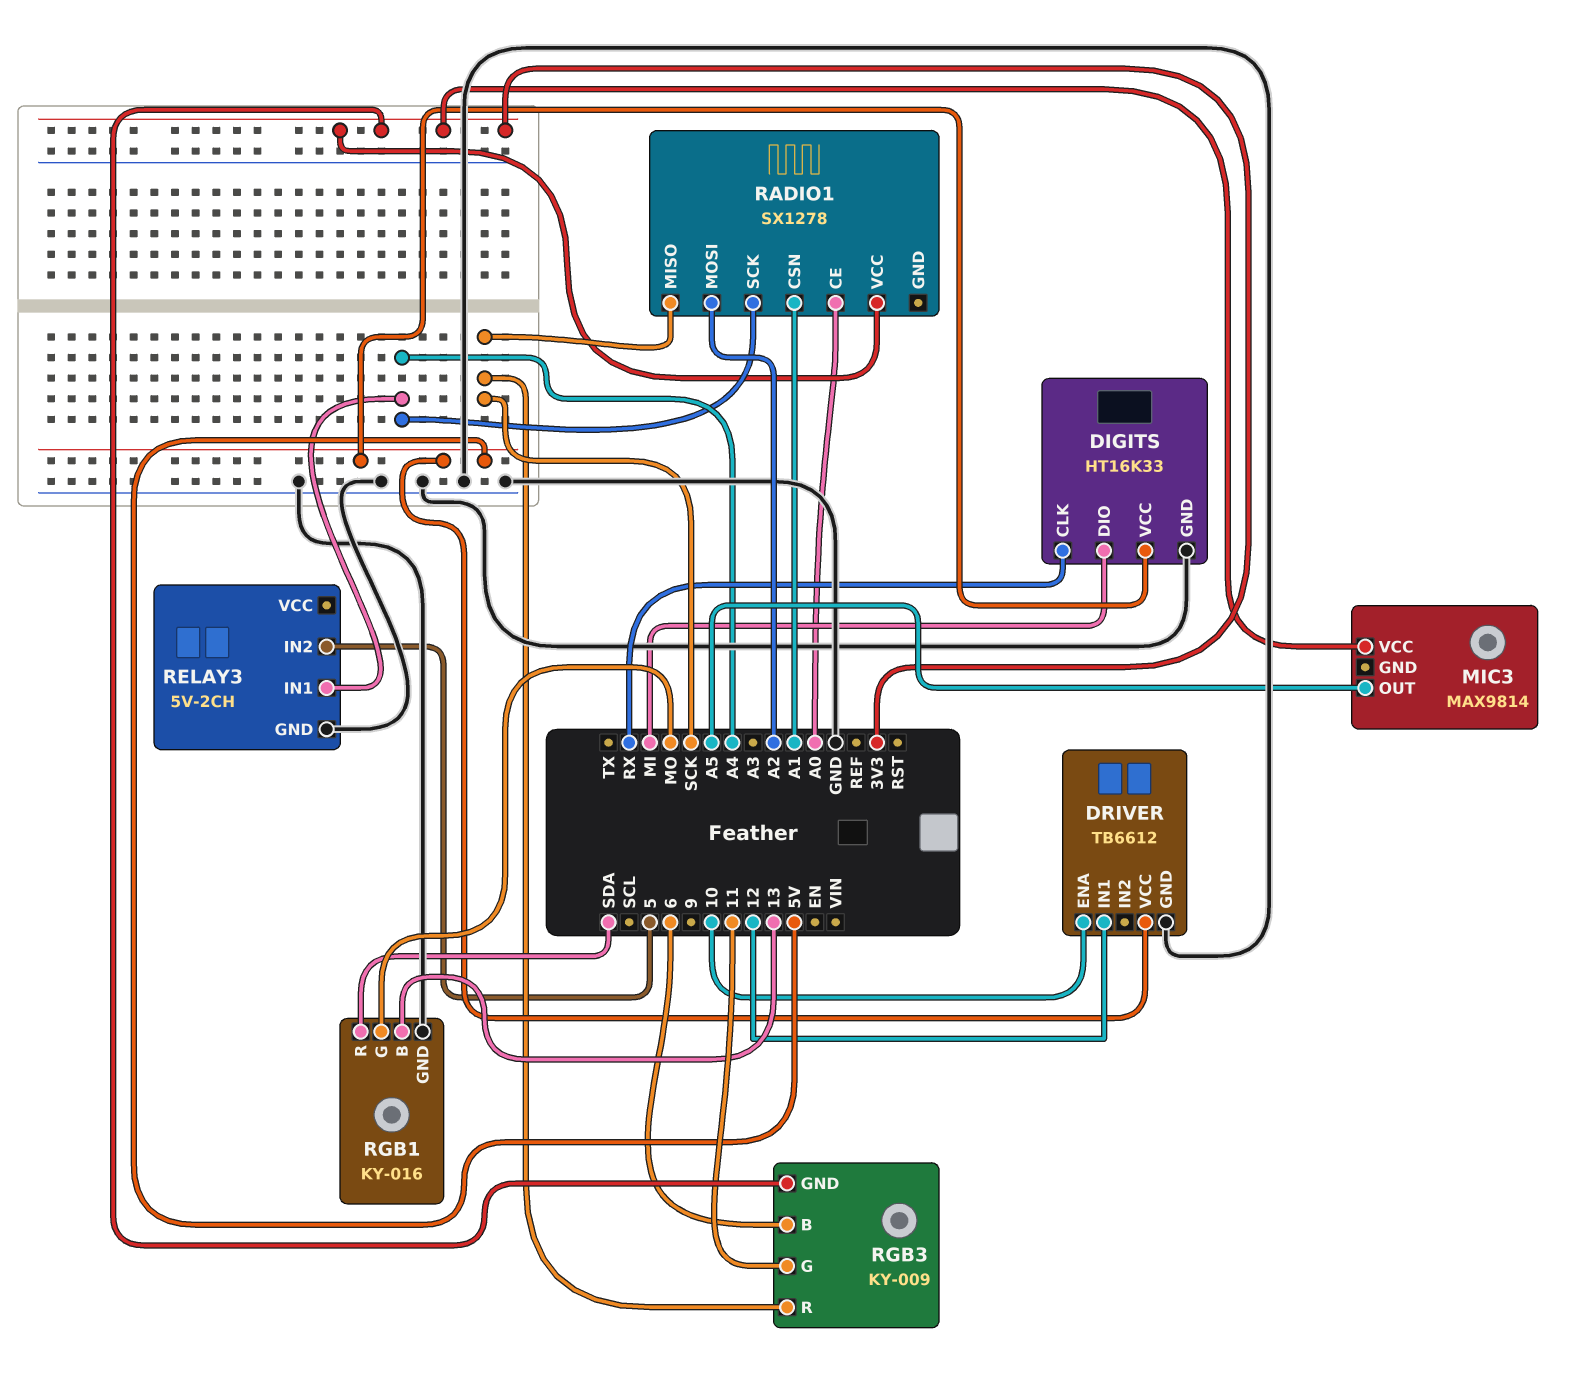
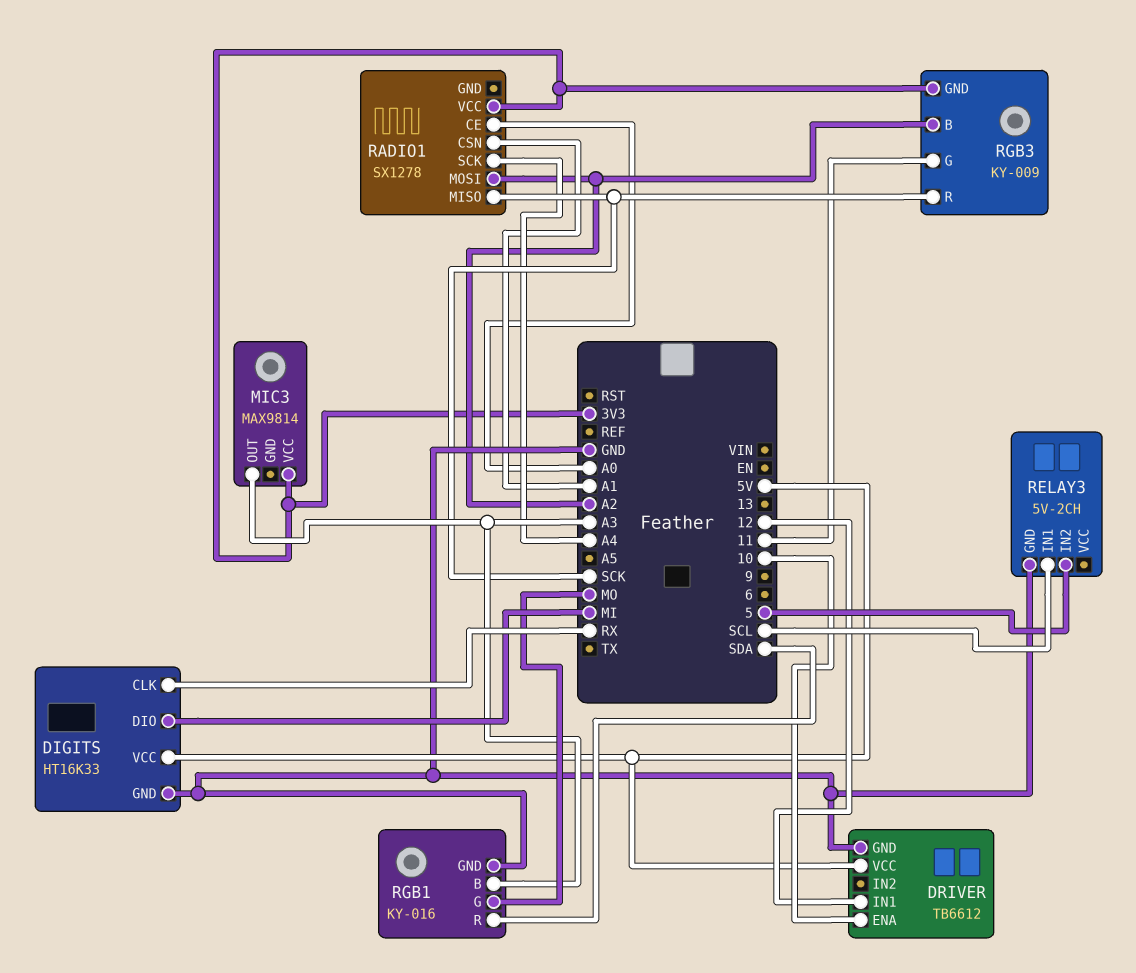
MIC3 pin OUT: A5 -> A3
RELAY3 pin IN1: A4 -> SCL
RGB1 pin B: 13 -> A3
RGB3 pin B: 6 -> A2

